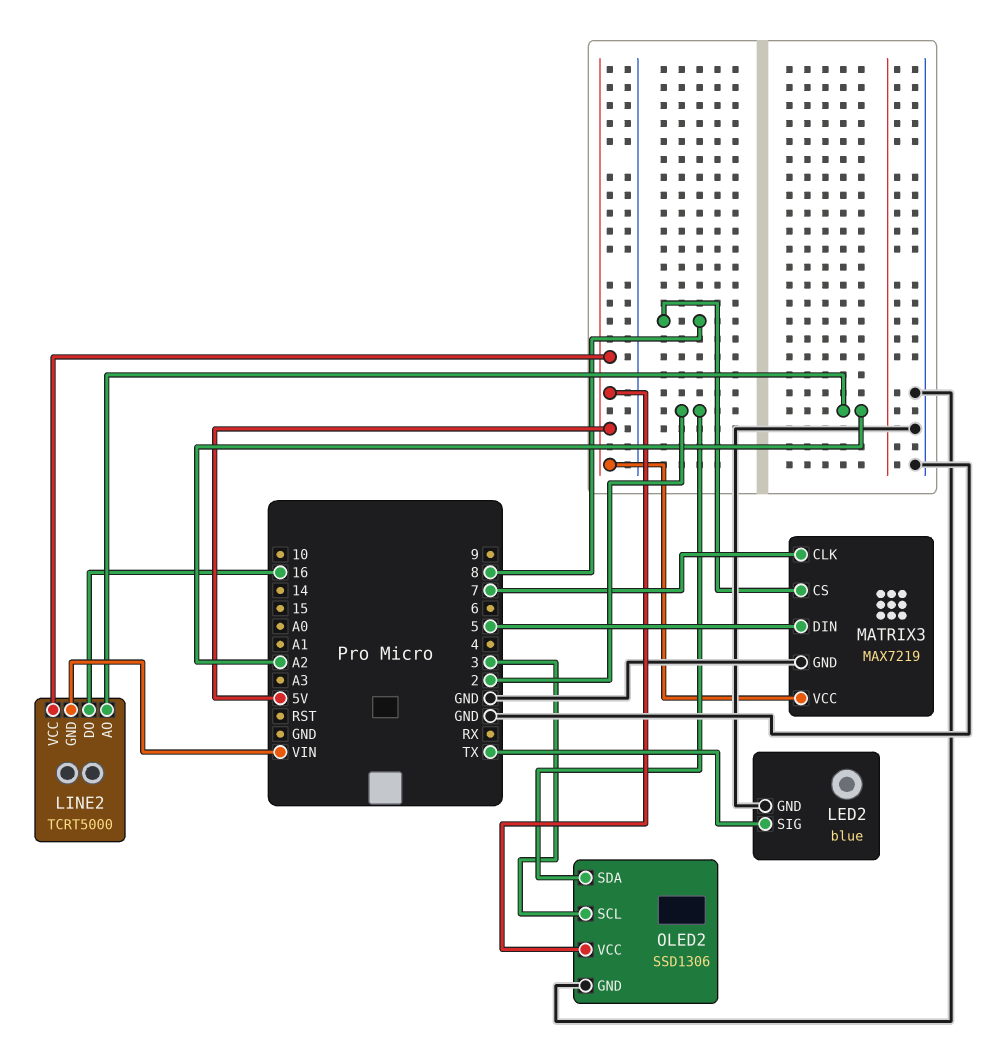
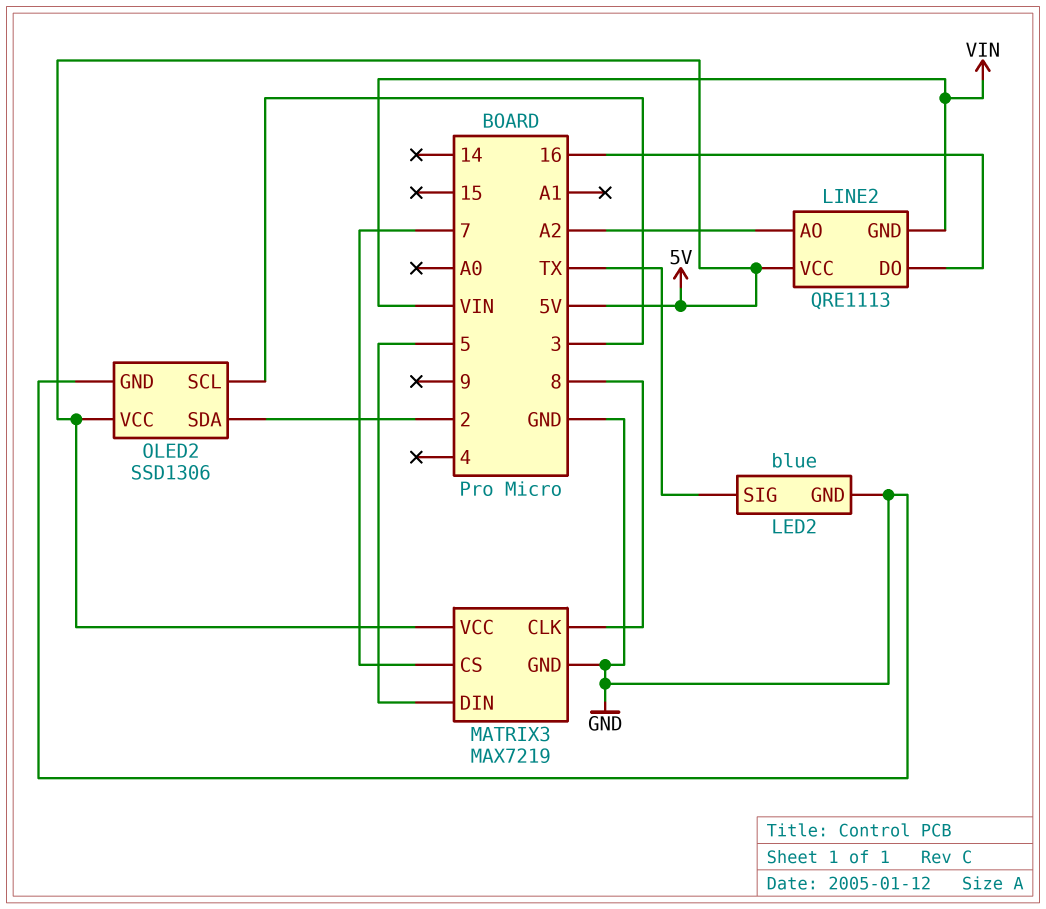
LINE2: TCRT5000 -> QRE1113
MATRIX3 pin CLK: 7 -> 8
MATRIX3 pin CS: 8 -> 7

